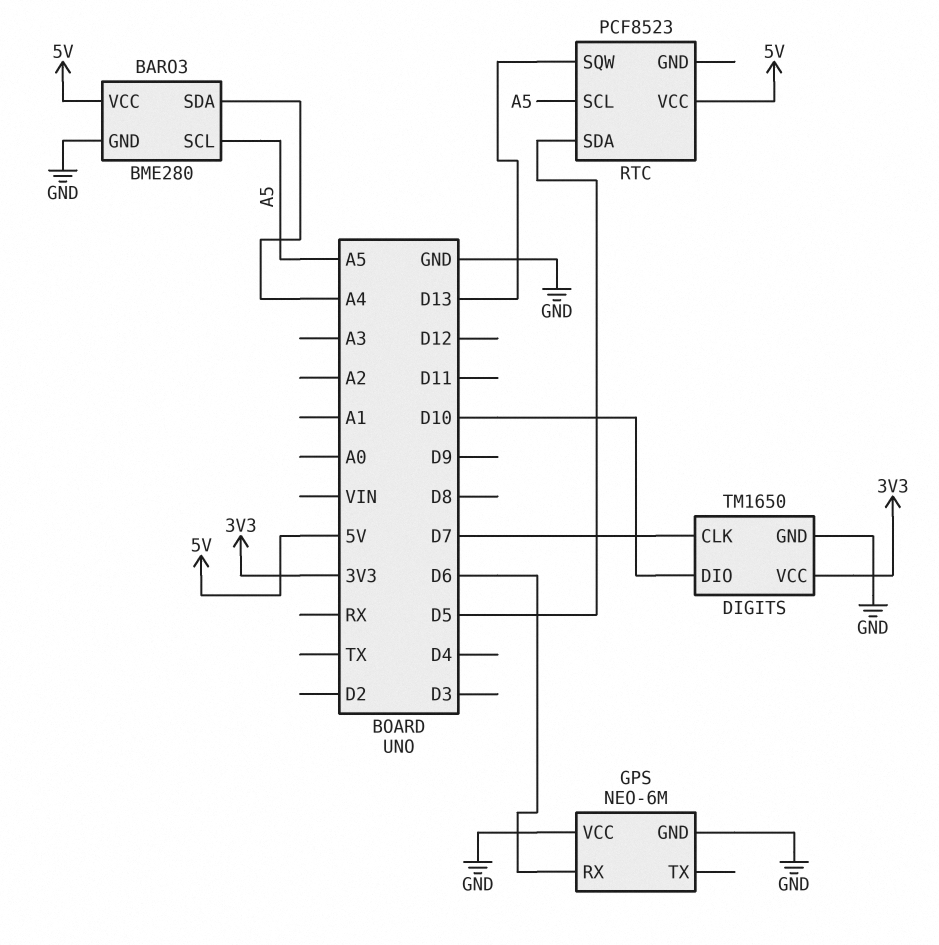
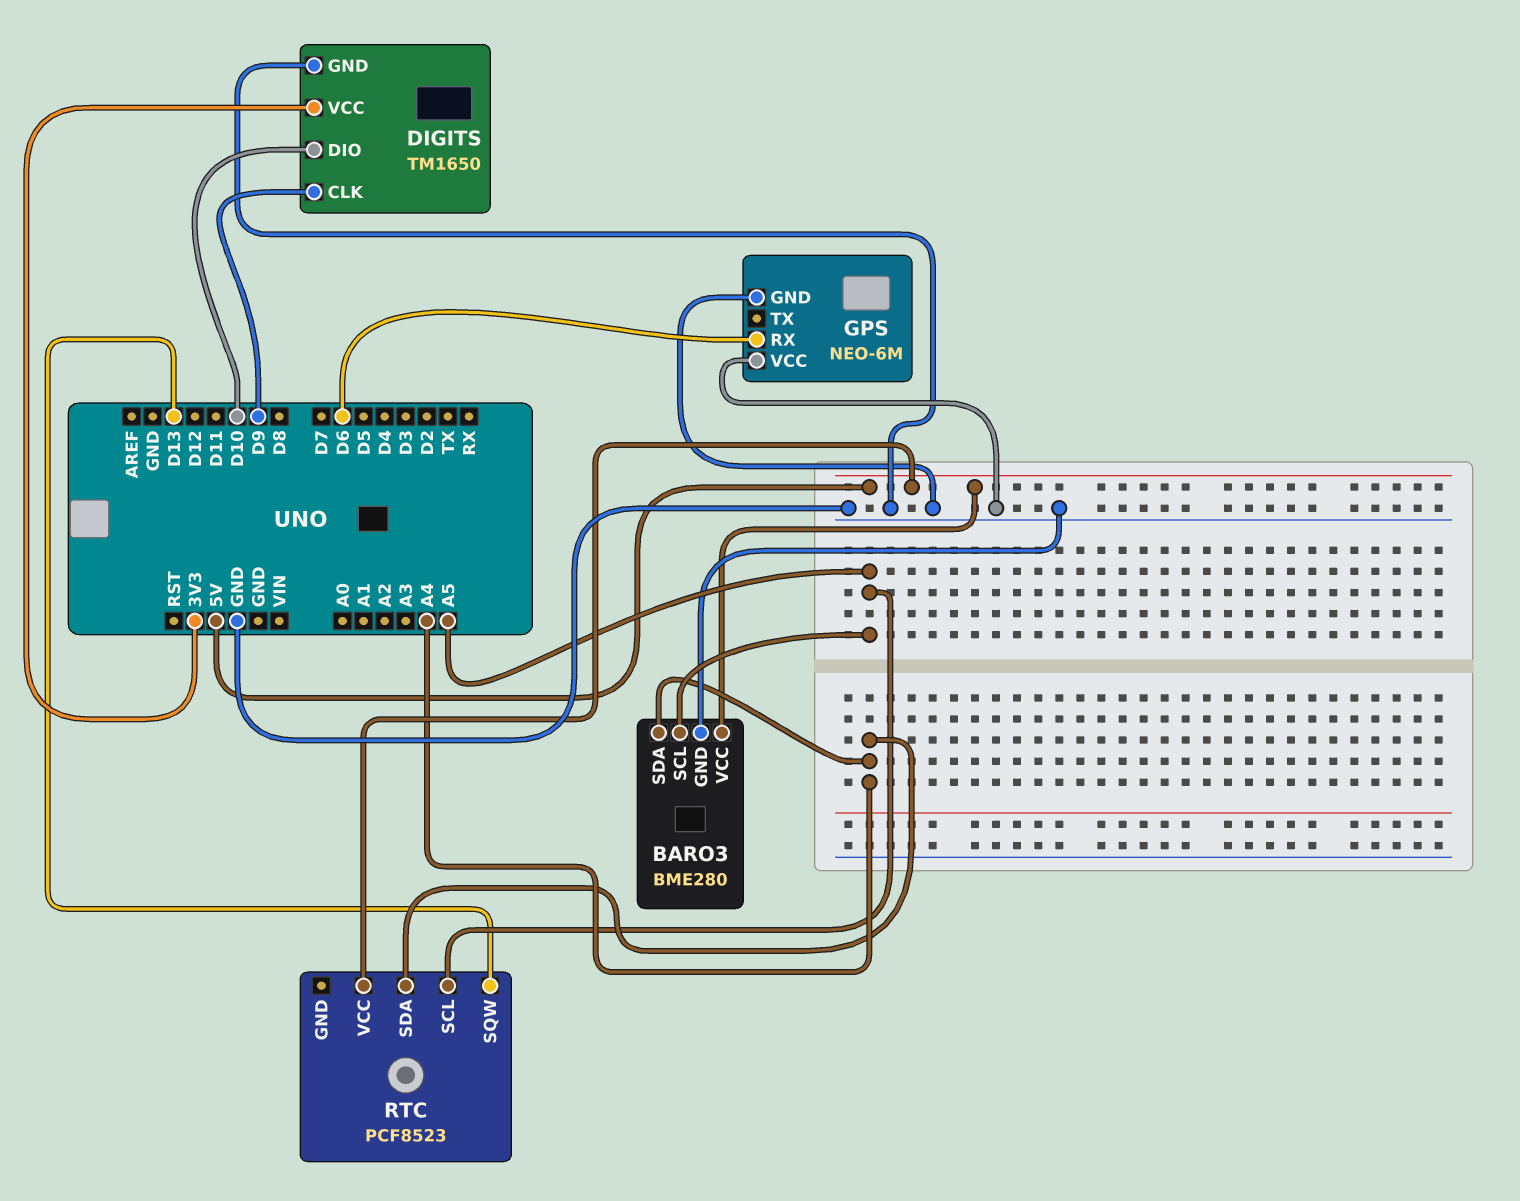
DIGITS pin CLK: D7 -> D9
RTC pin SDA: D5 -> A4

